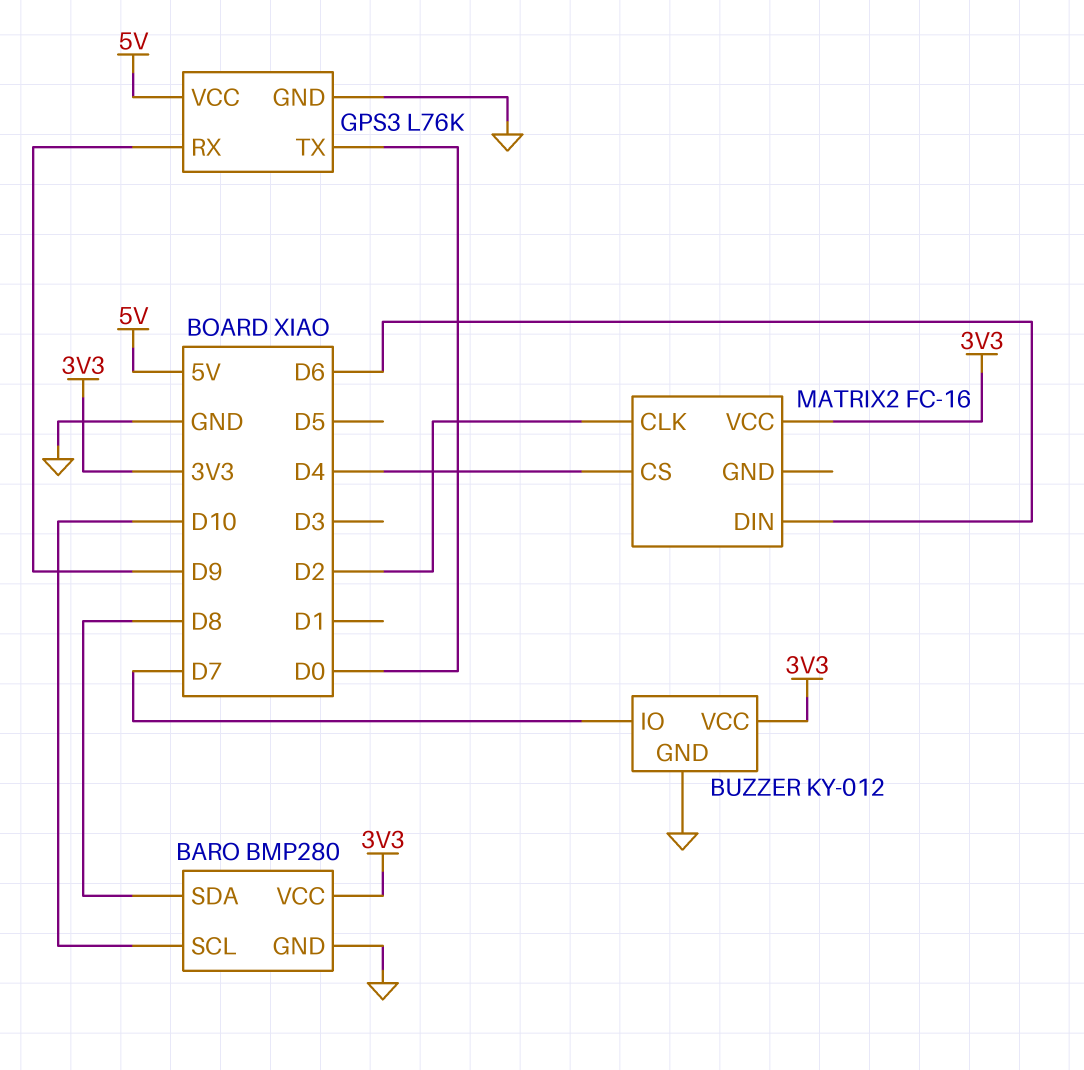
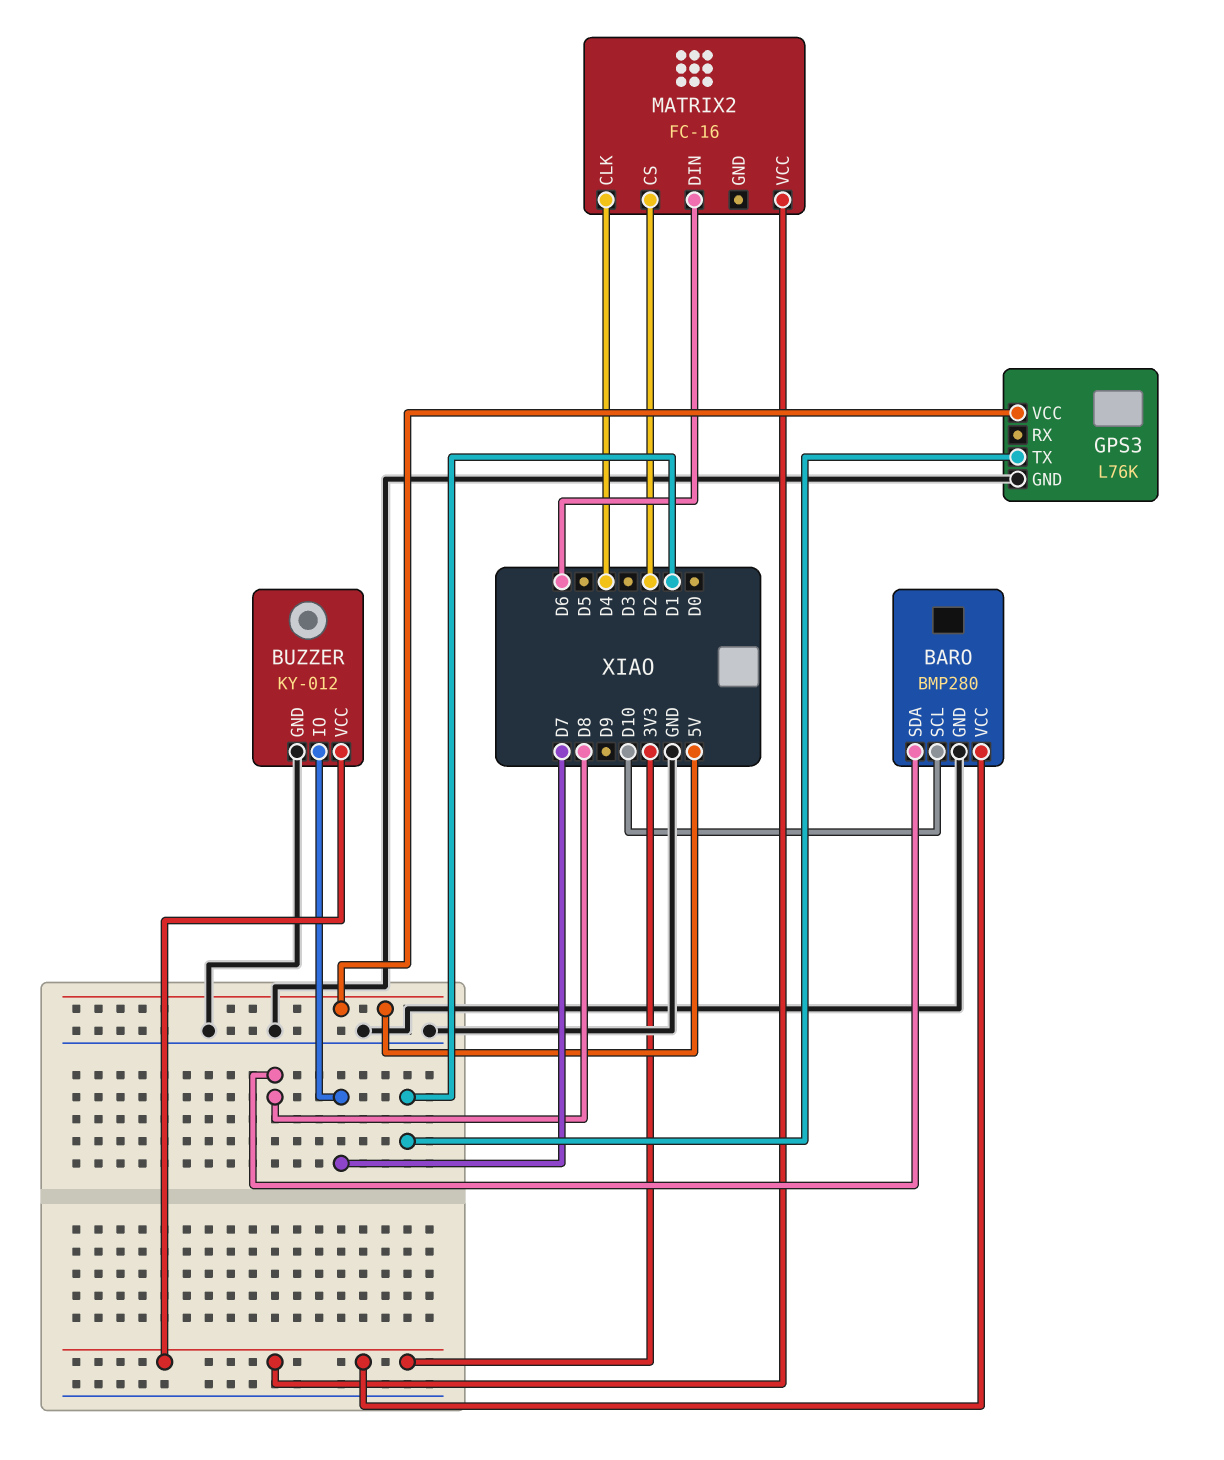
GPS3 pin RX: D9 -> none
GPS3 pin TX: D0 -> D1
MATRIX2 pin CLK: D2 -> D4
MATRIX2 pin CS: D4 -> D2

